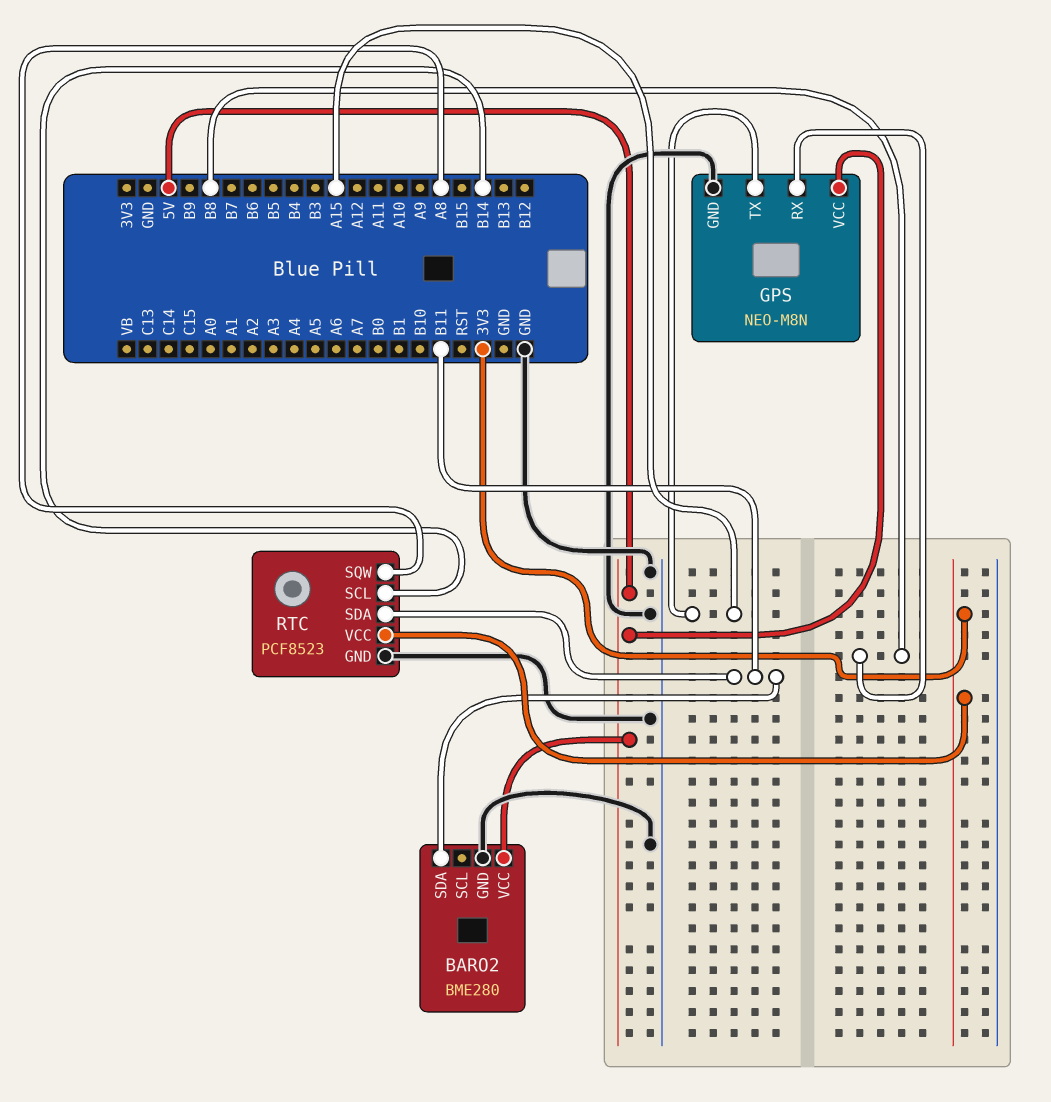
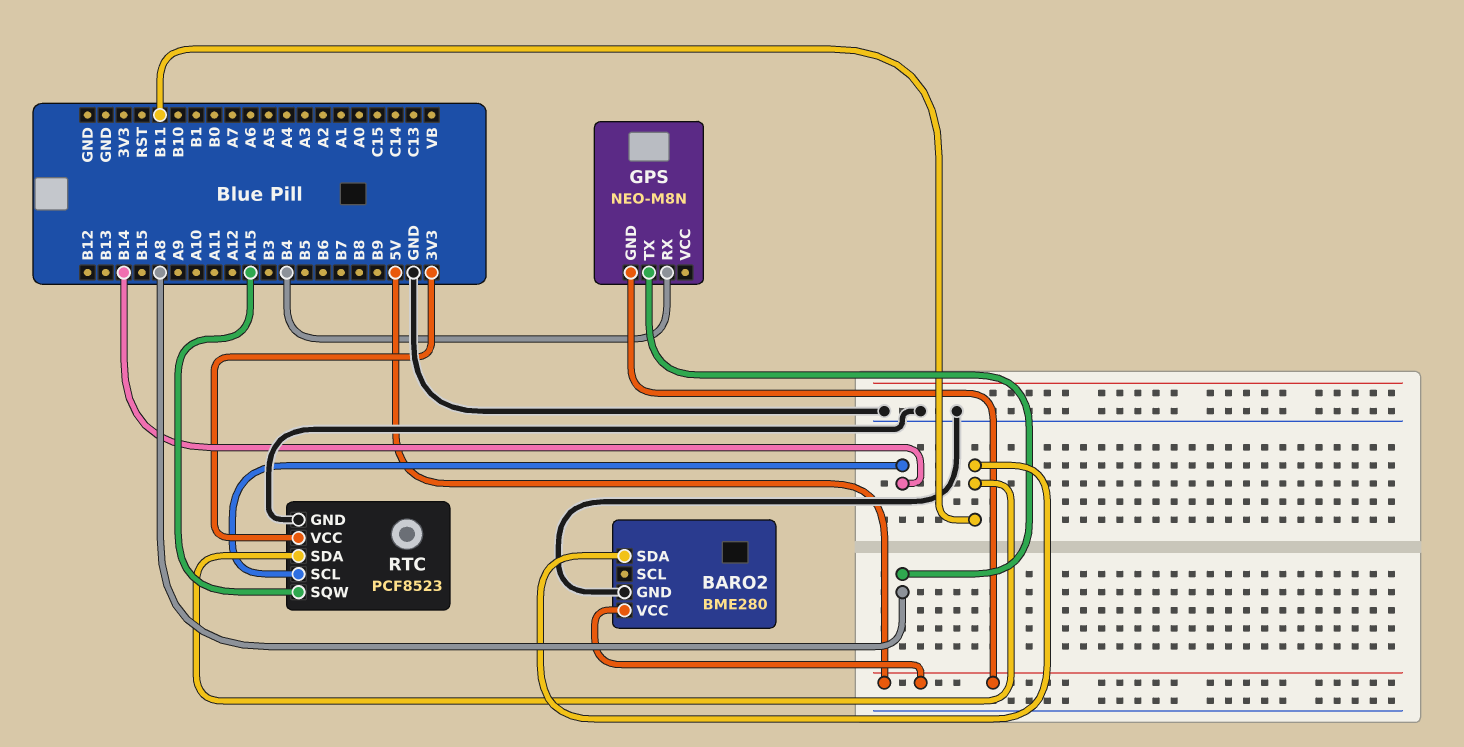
GPS pin GND: GND -> 5V
GPS pin RX: B8 -> B4
GPS pin TX: A15 -> A8
GPS pin VCC: 5V -> none
RTC pin SQW: A8 -> A15

